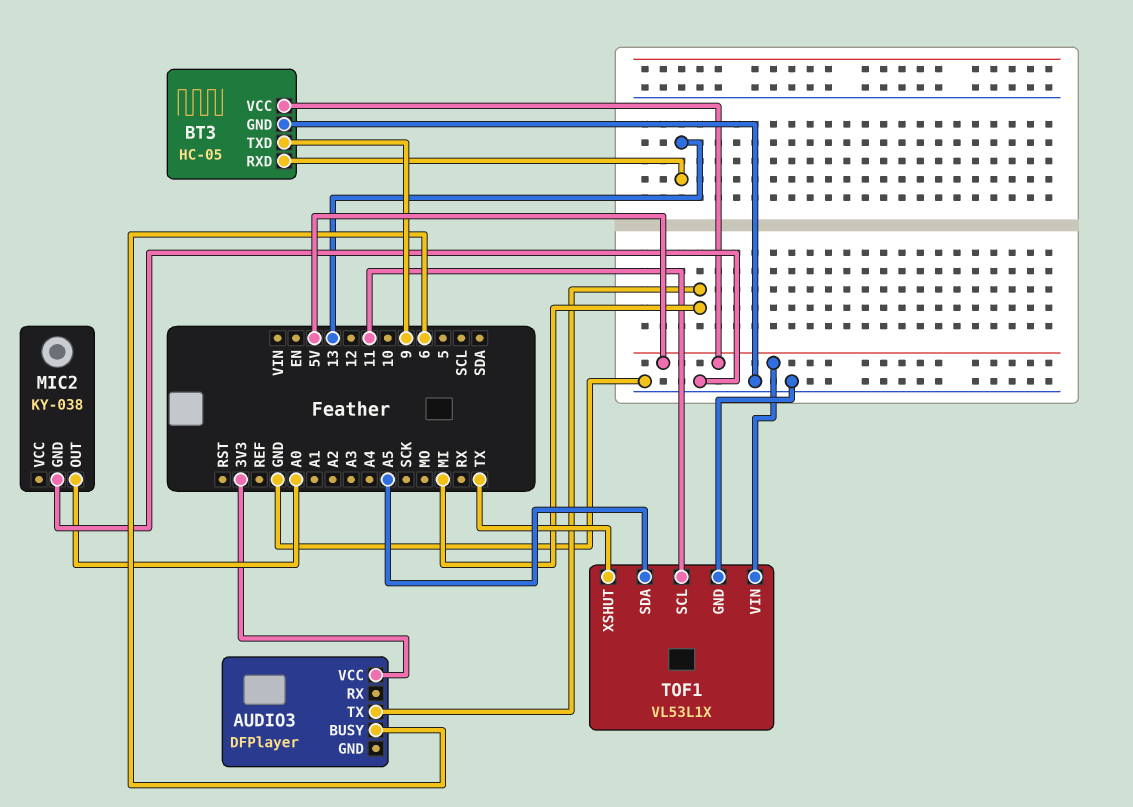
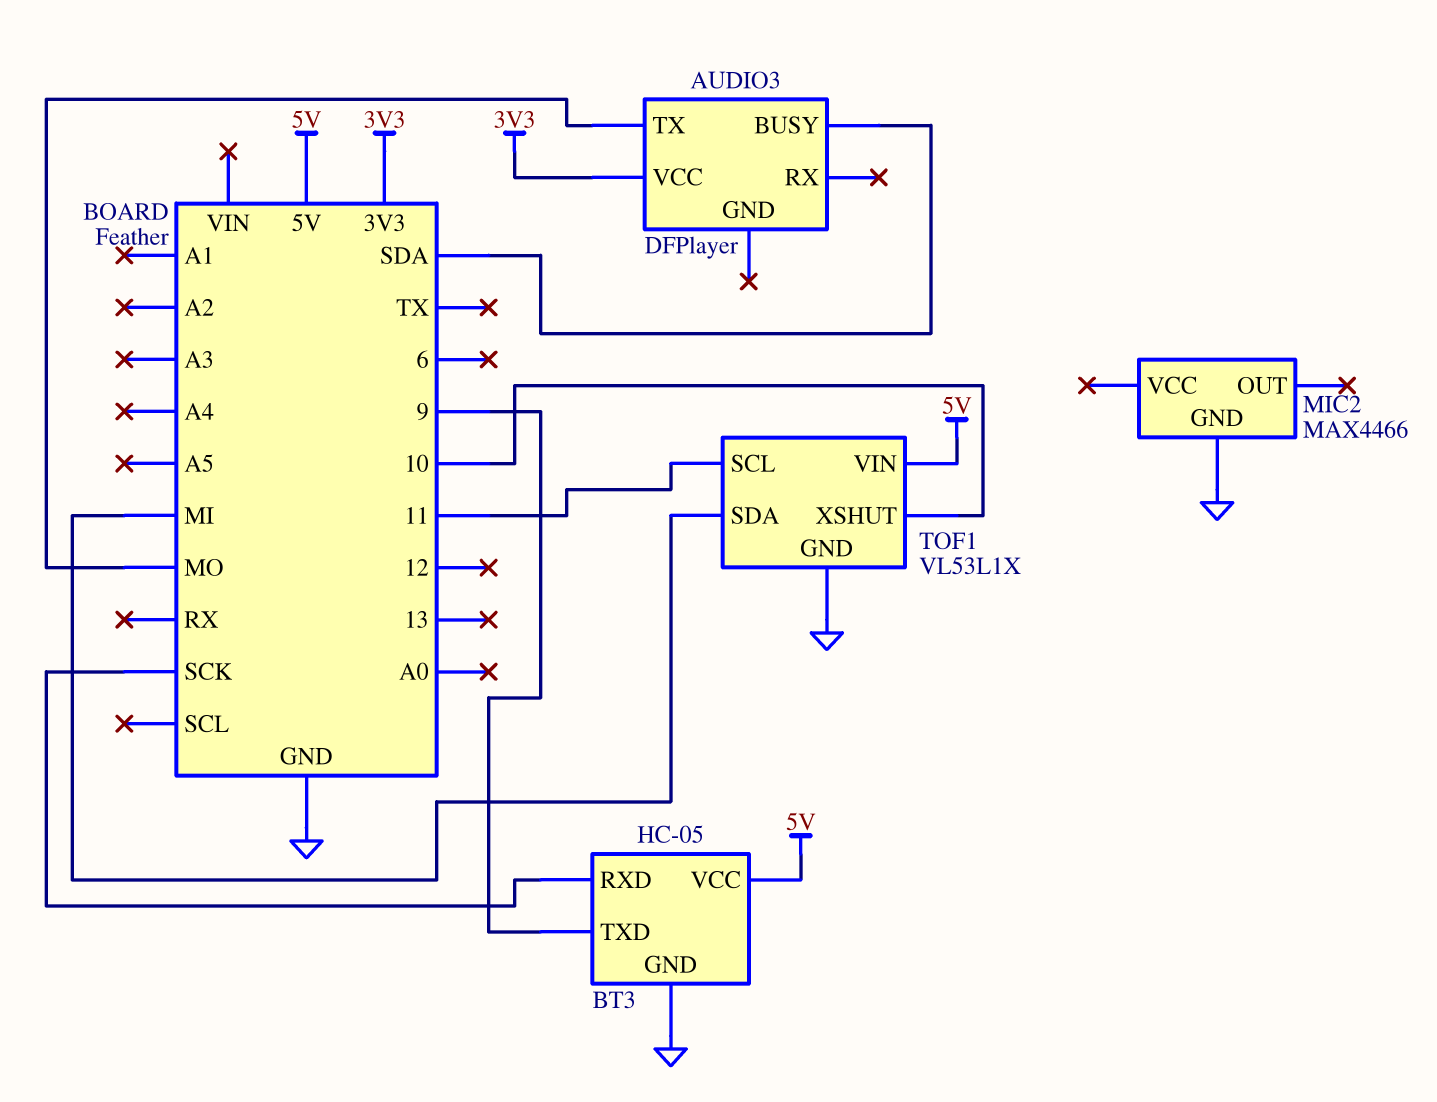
AUDIO3 pin BUSY: 6 -> SDA
AUDIO3 pin TX: MI -> MO
BT3 pin RXD: 13 -> SCK
MIC2: KY-038 -> MAX4466
MIC2 pin OUT: A0 -> none
TOF1 pin SDA: A5 -> MI
TOF1 pin XSHUT: TX -> 10

